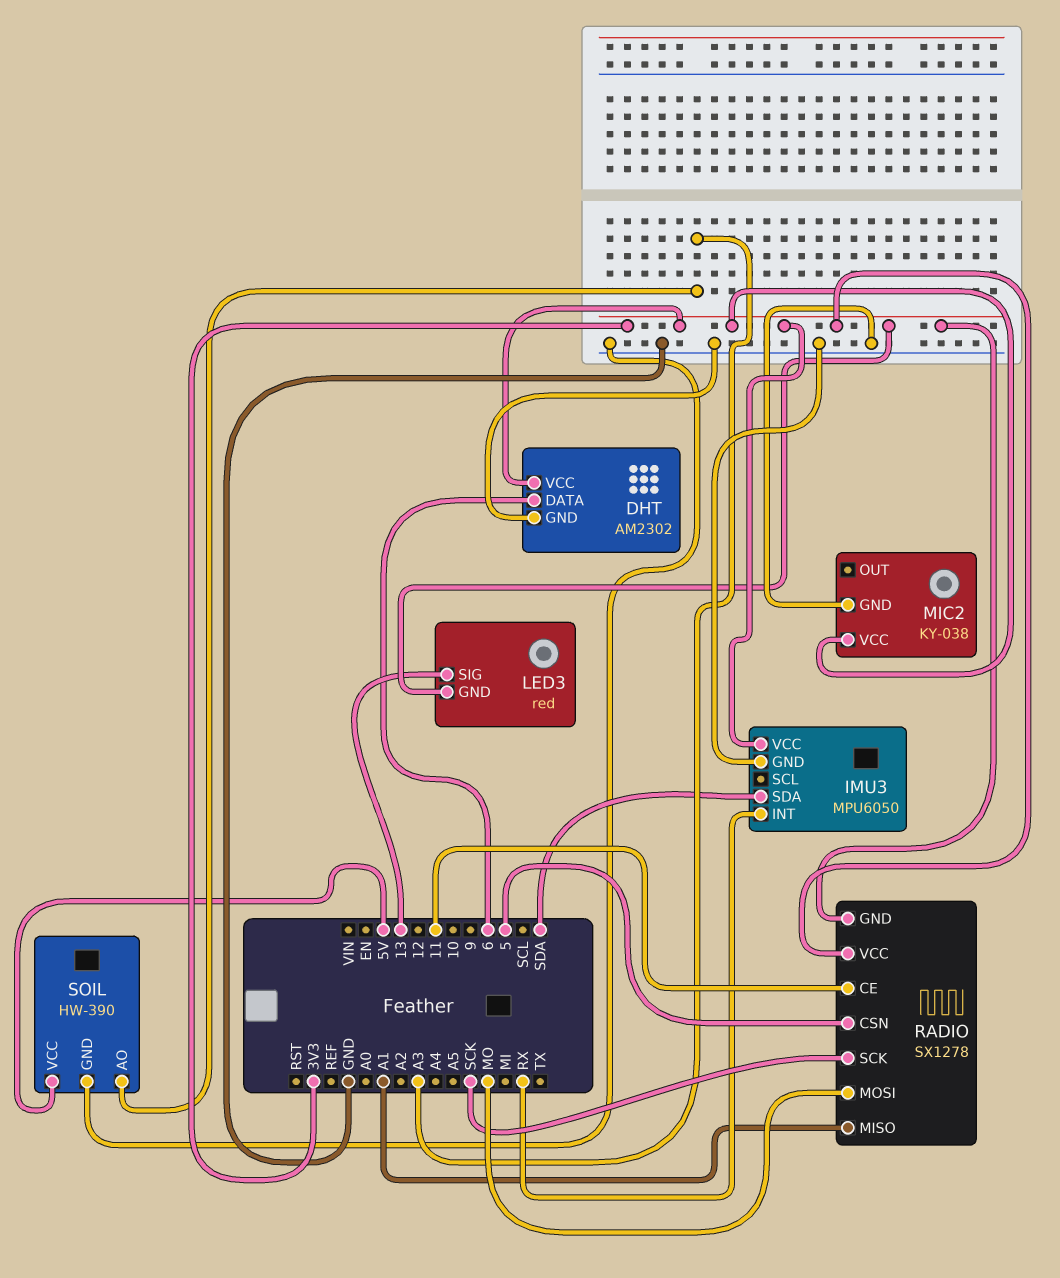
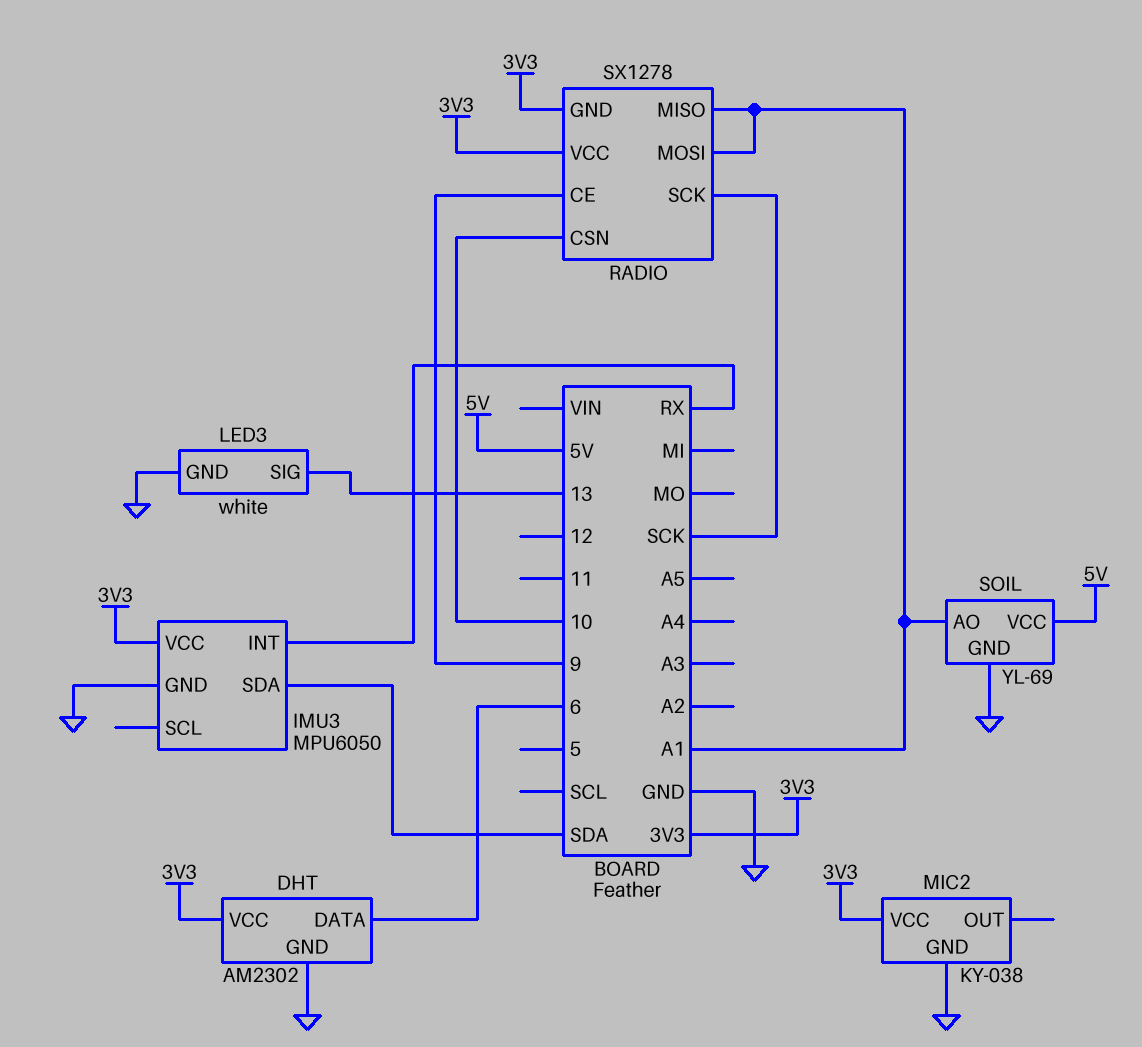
LED3: red -> white
LED3 pin GND: 3V3 -> GND
RADIO pin CE: 11 -> 9
RADIO pin CSN: 5 -> 10
RADIO pin MOSI: MO -> A1
SOIL: HW-390 -> YL-69
SOIL pin AO: A3 -> A1

